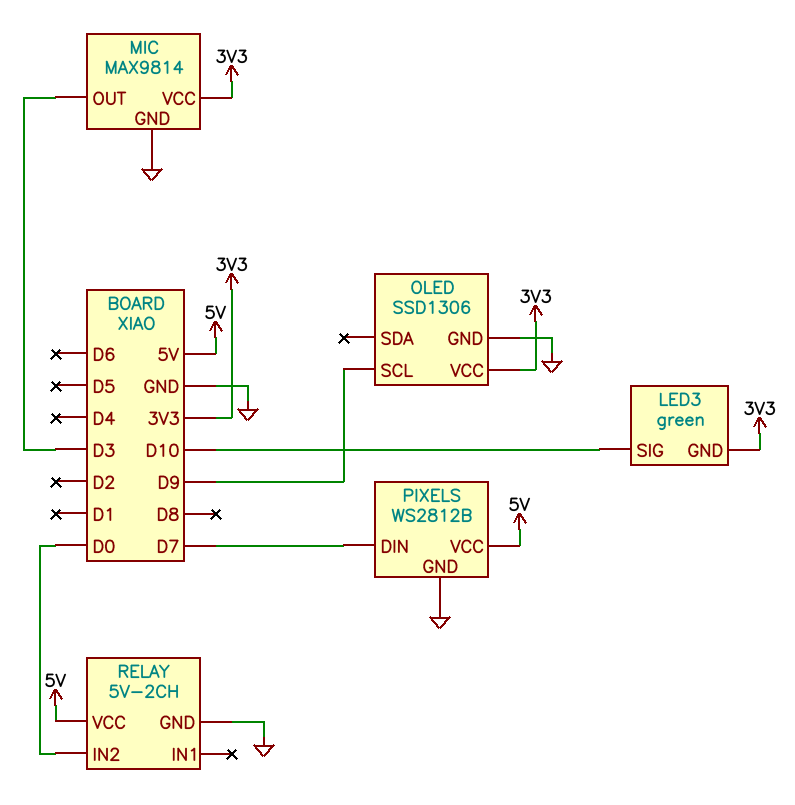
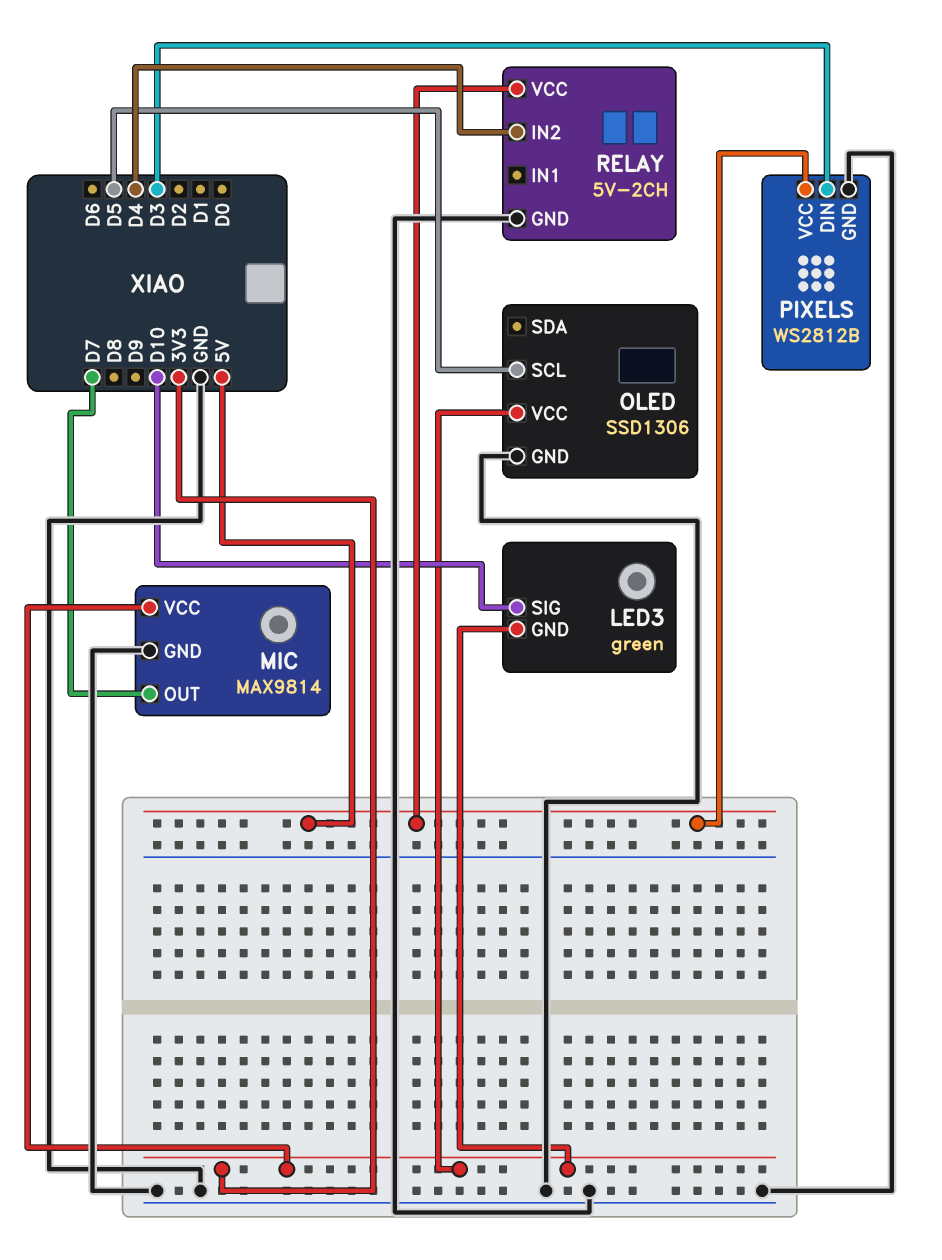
MIC pin OUT: D3 -> D7
OLED pin SCL: D9 -> D5
PIXELS pin DIN: D7 -> D3
RELAY pin IN2: D0 -> D4

